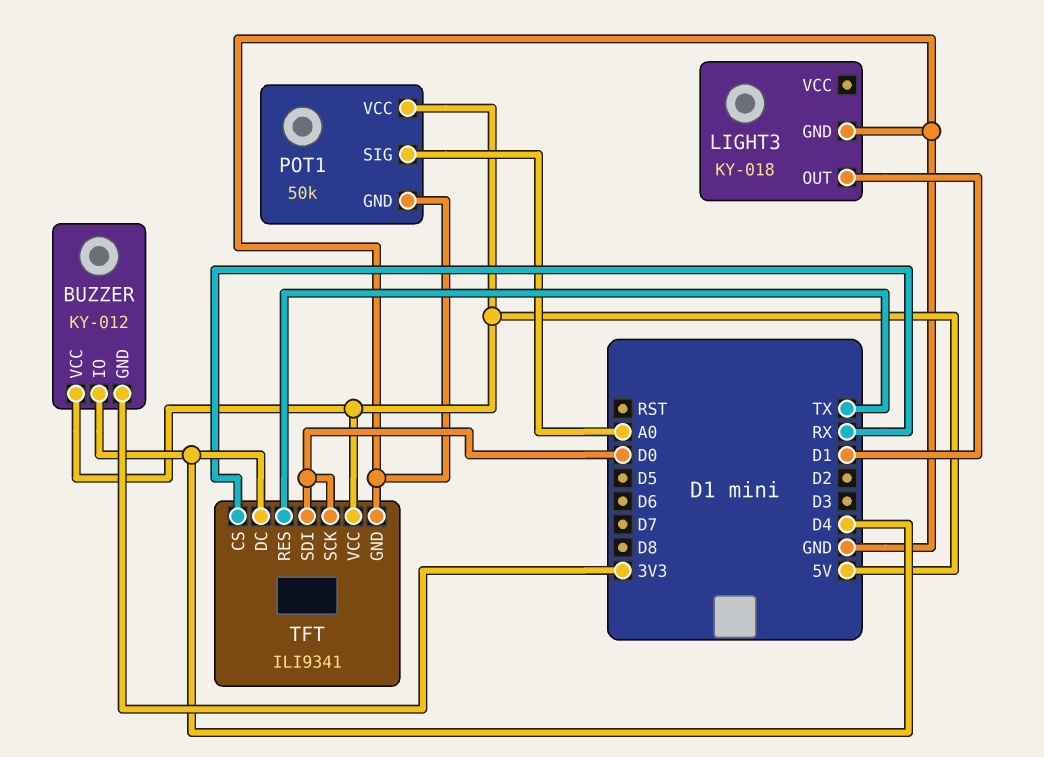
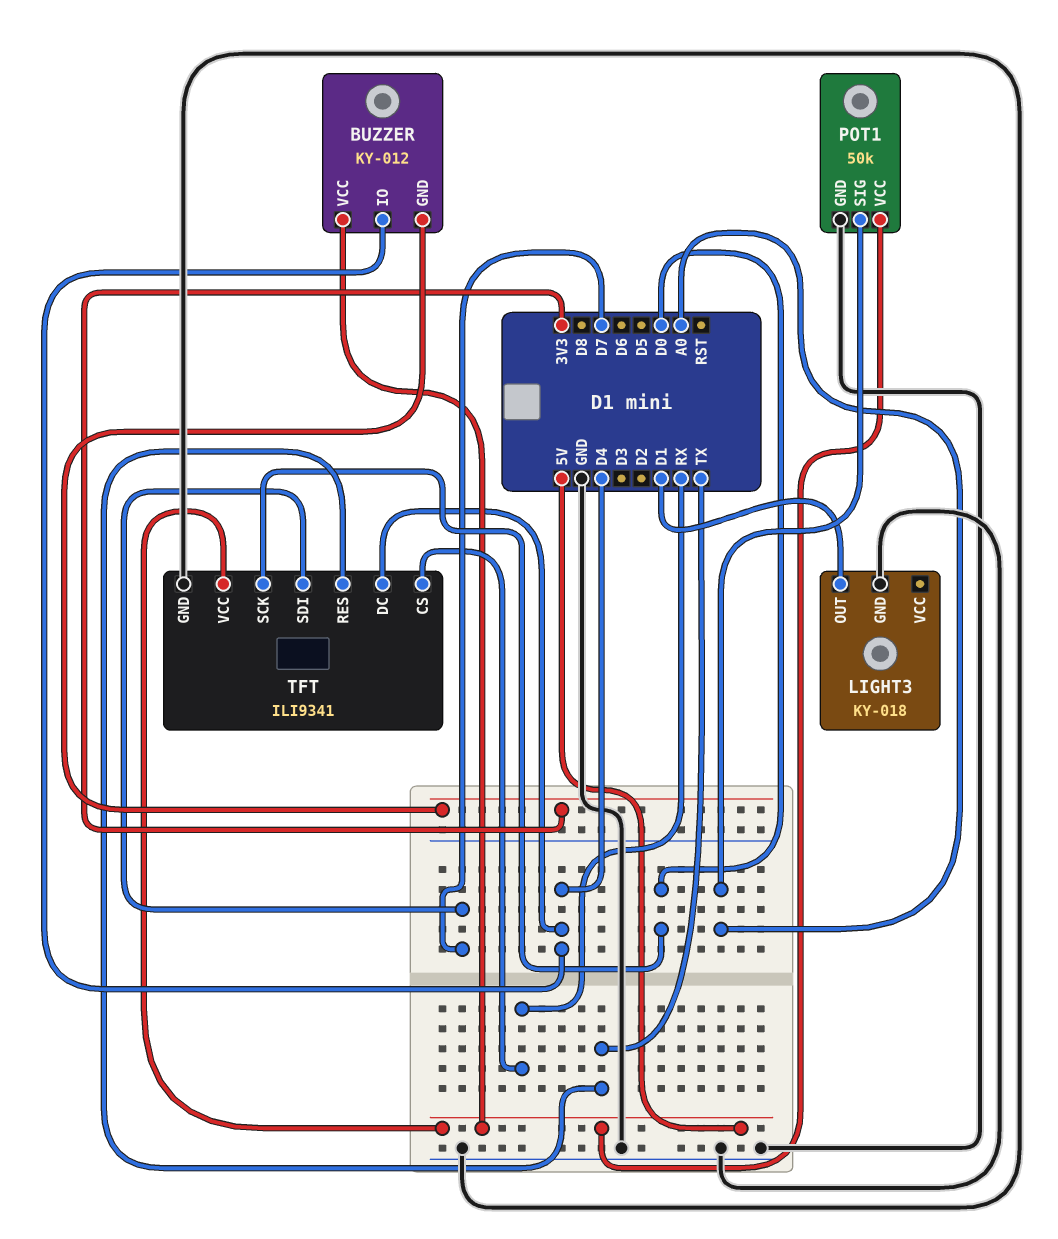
TFT pin SDI: D0 -> D7

